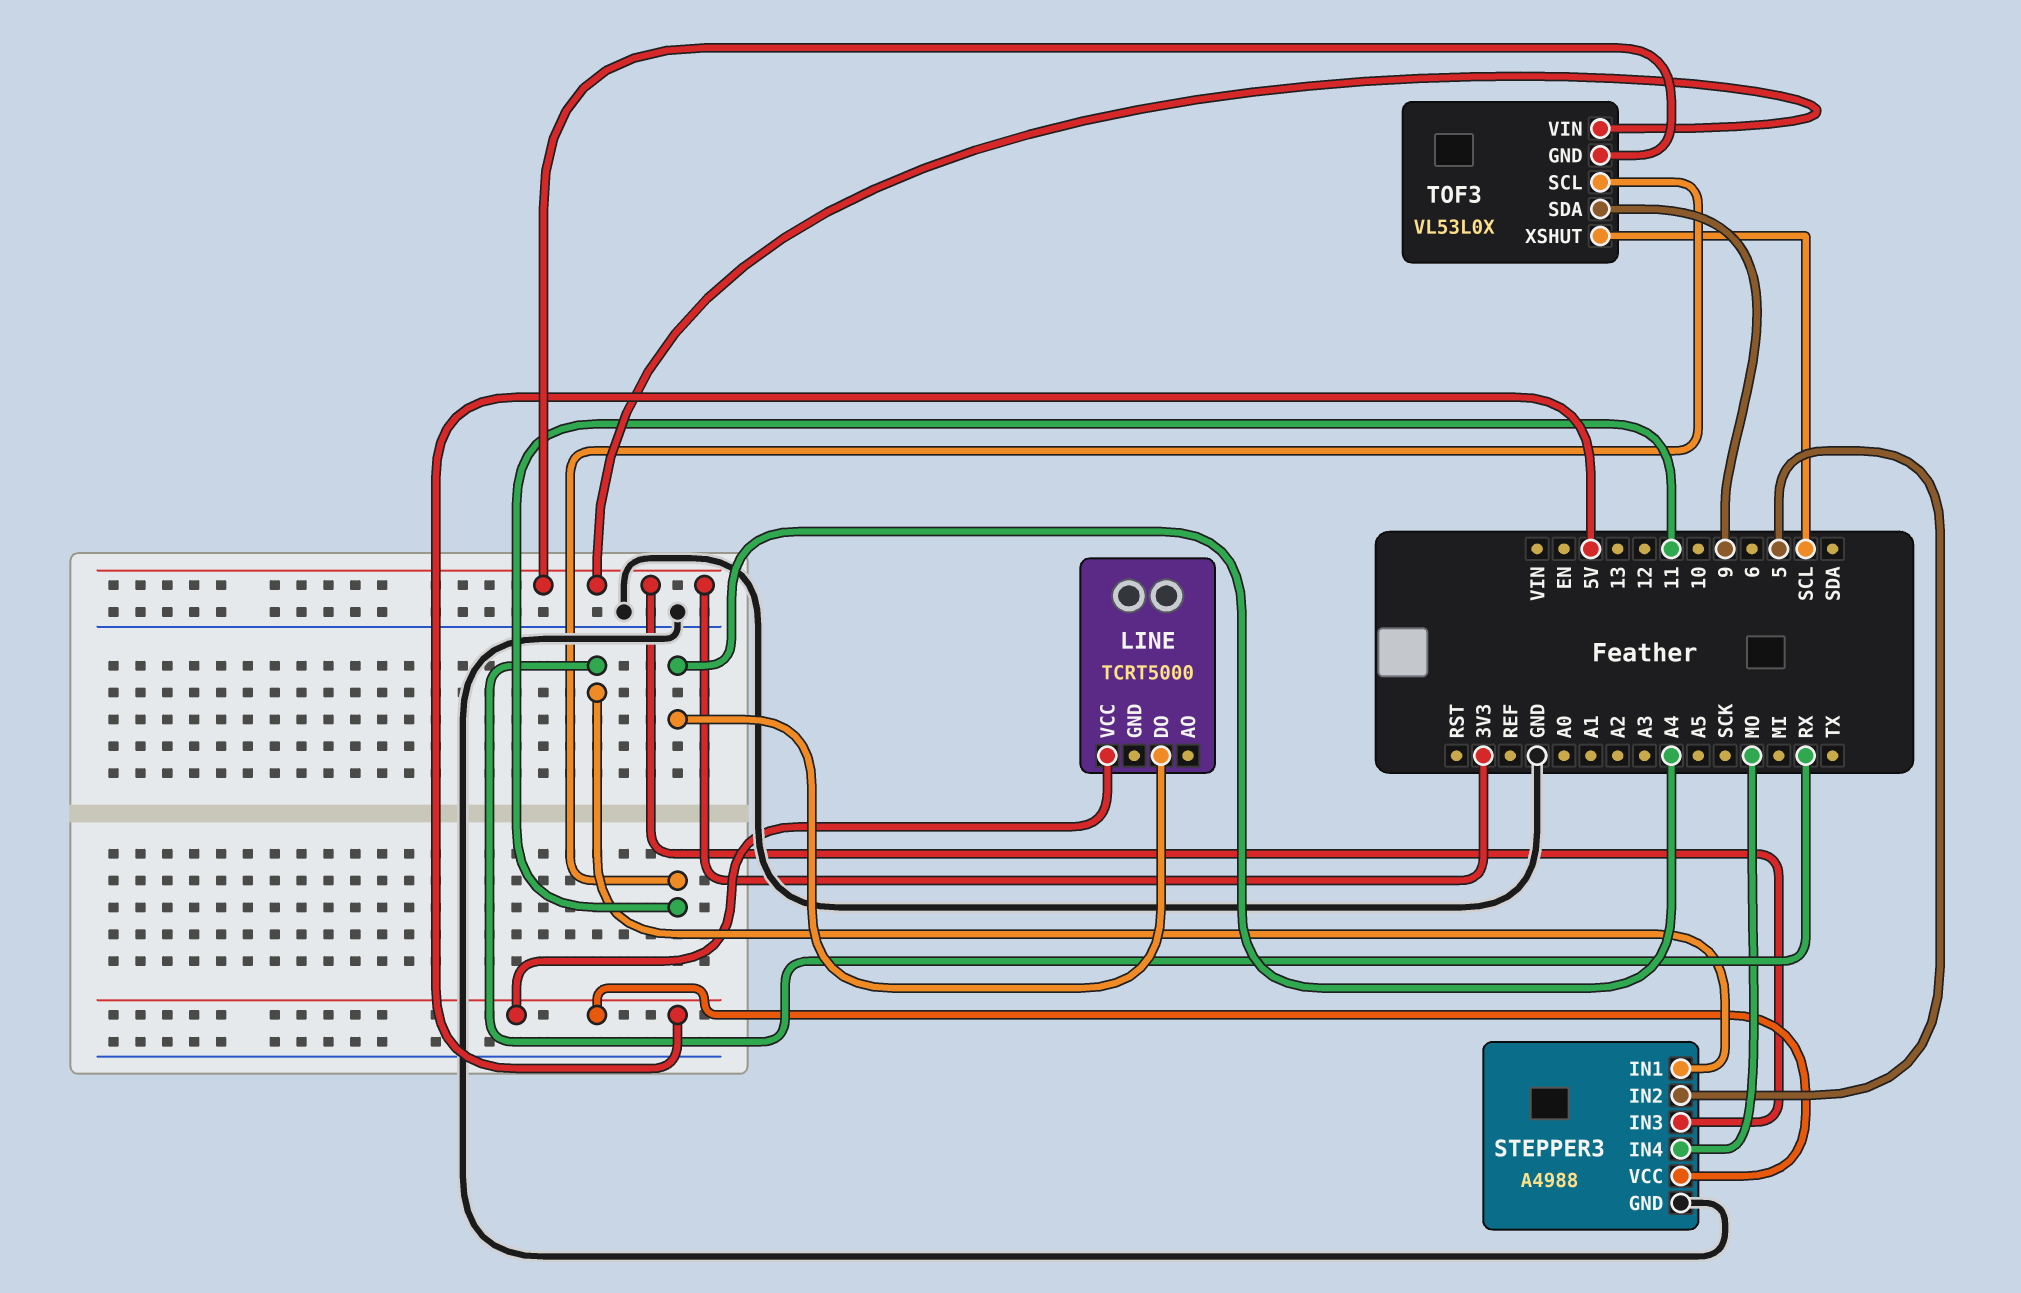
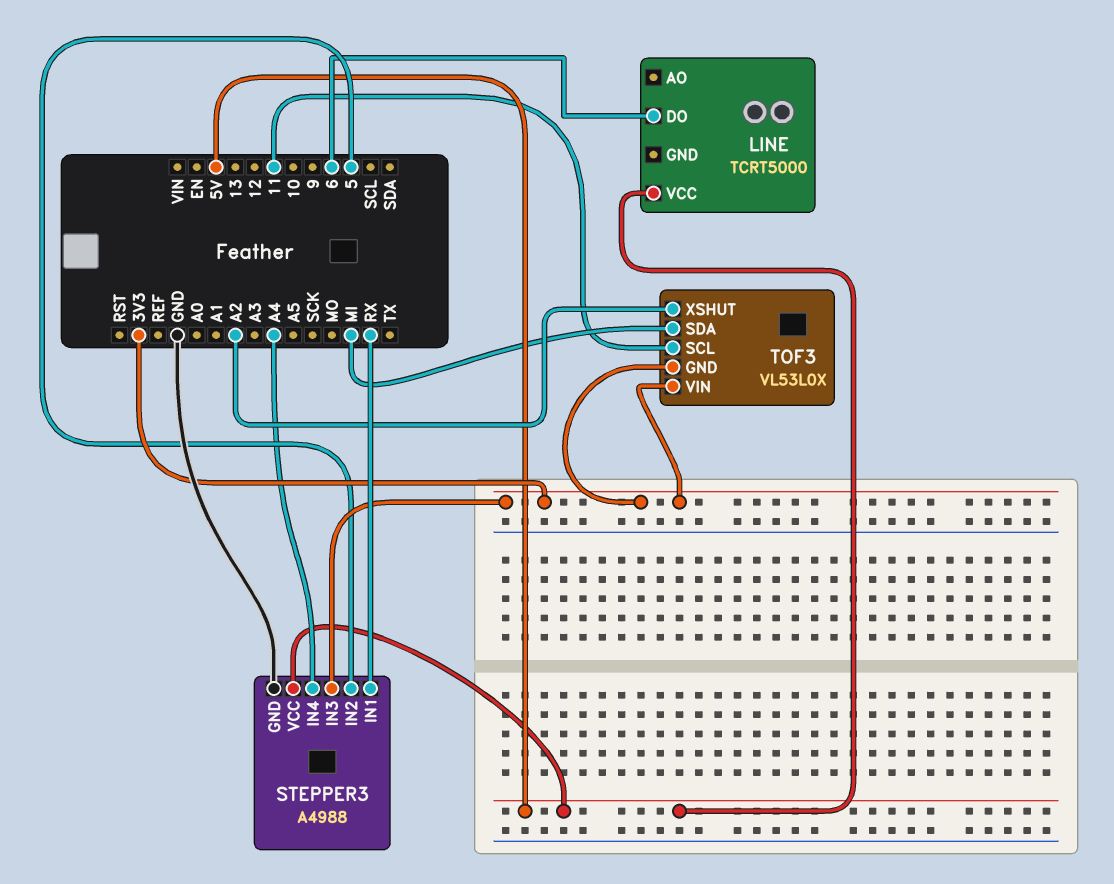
LINE pin DO: A4 -> 6
STEPPER3 pin IN4: MO -> A4
TOF3 pin SDA: 9 -> MI
TOF3 pin XSHUT: SCL -> A2

